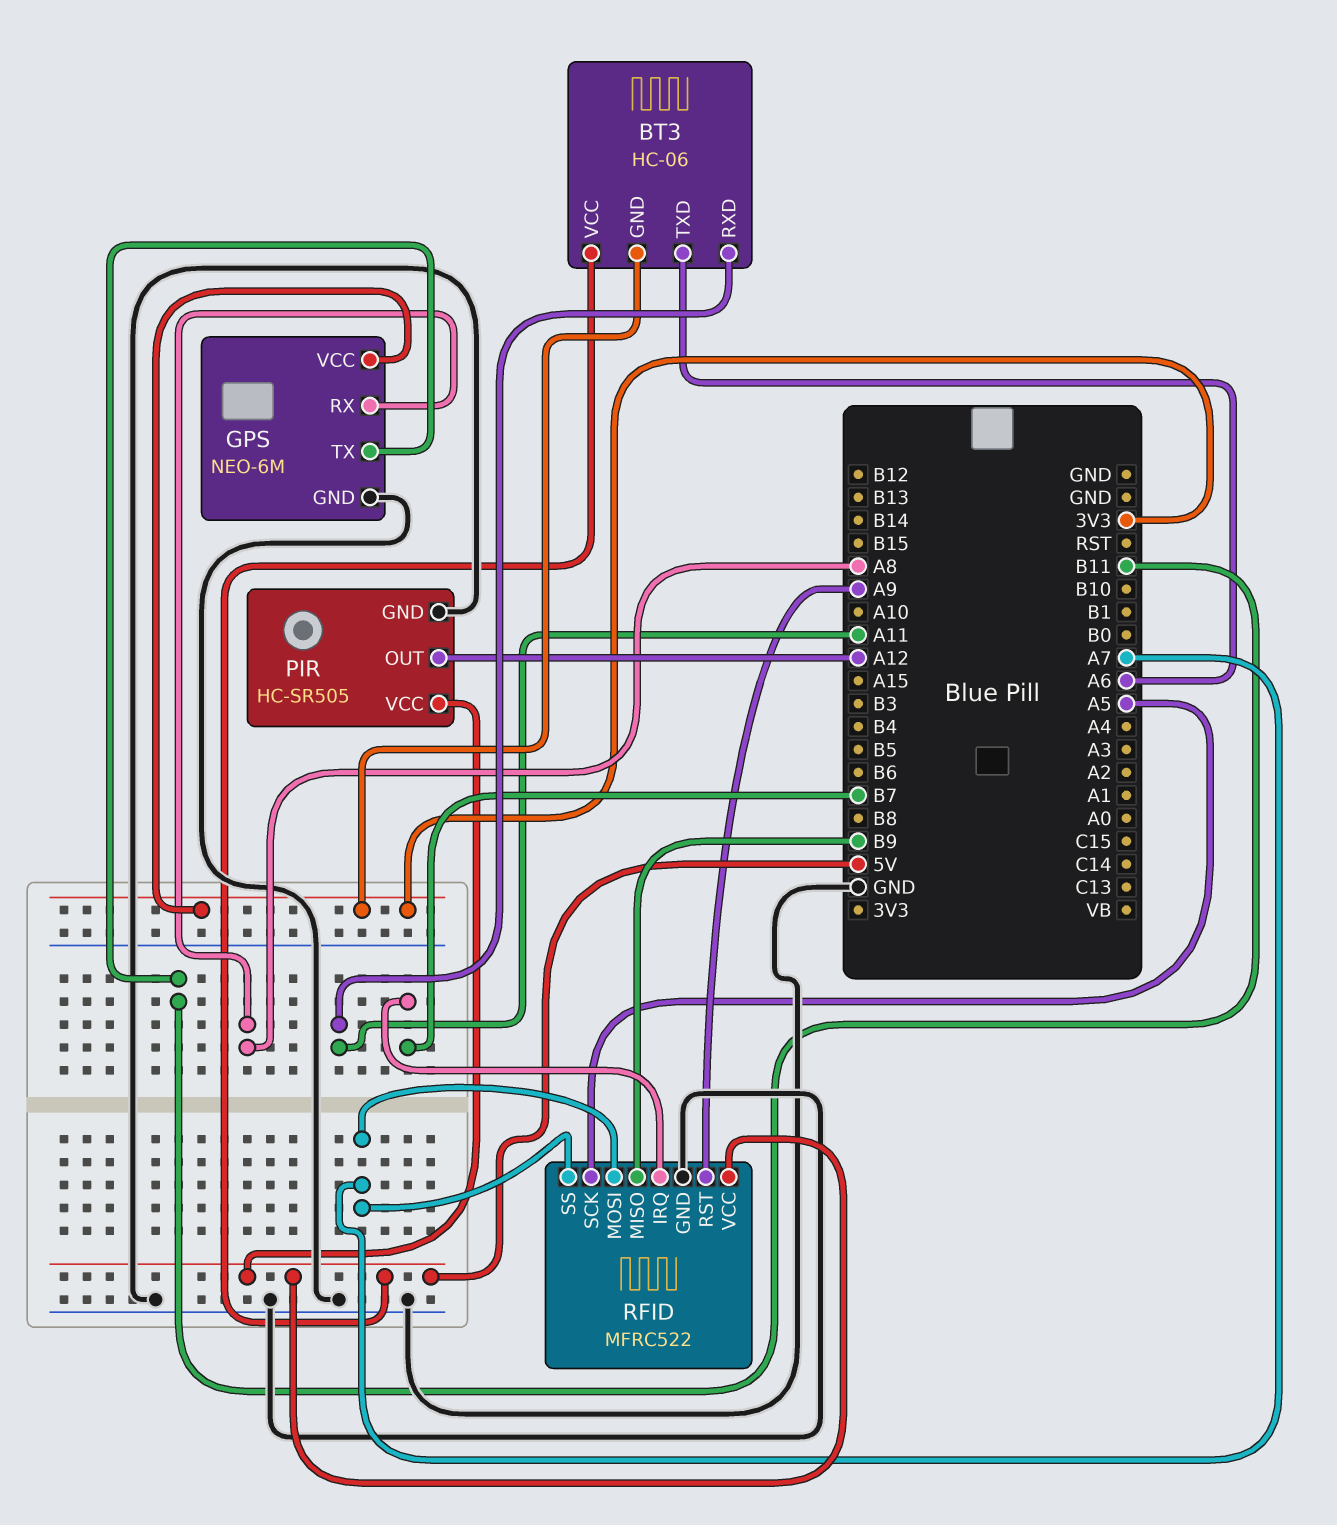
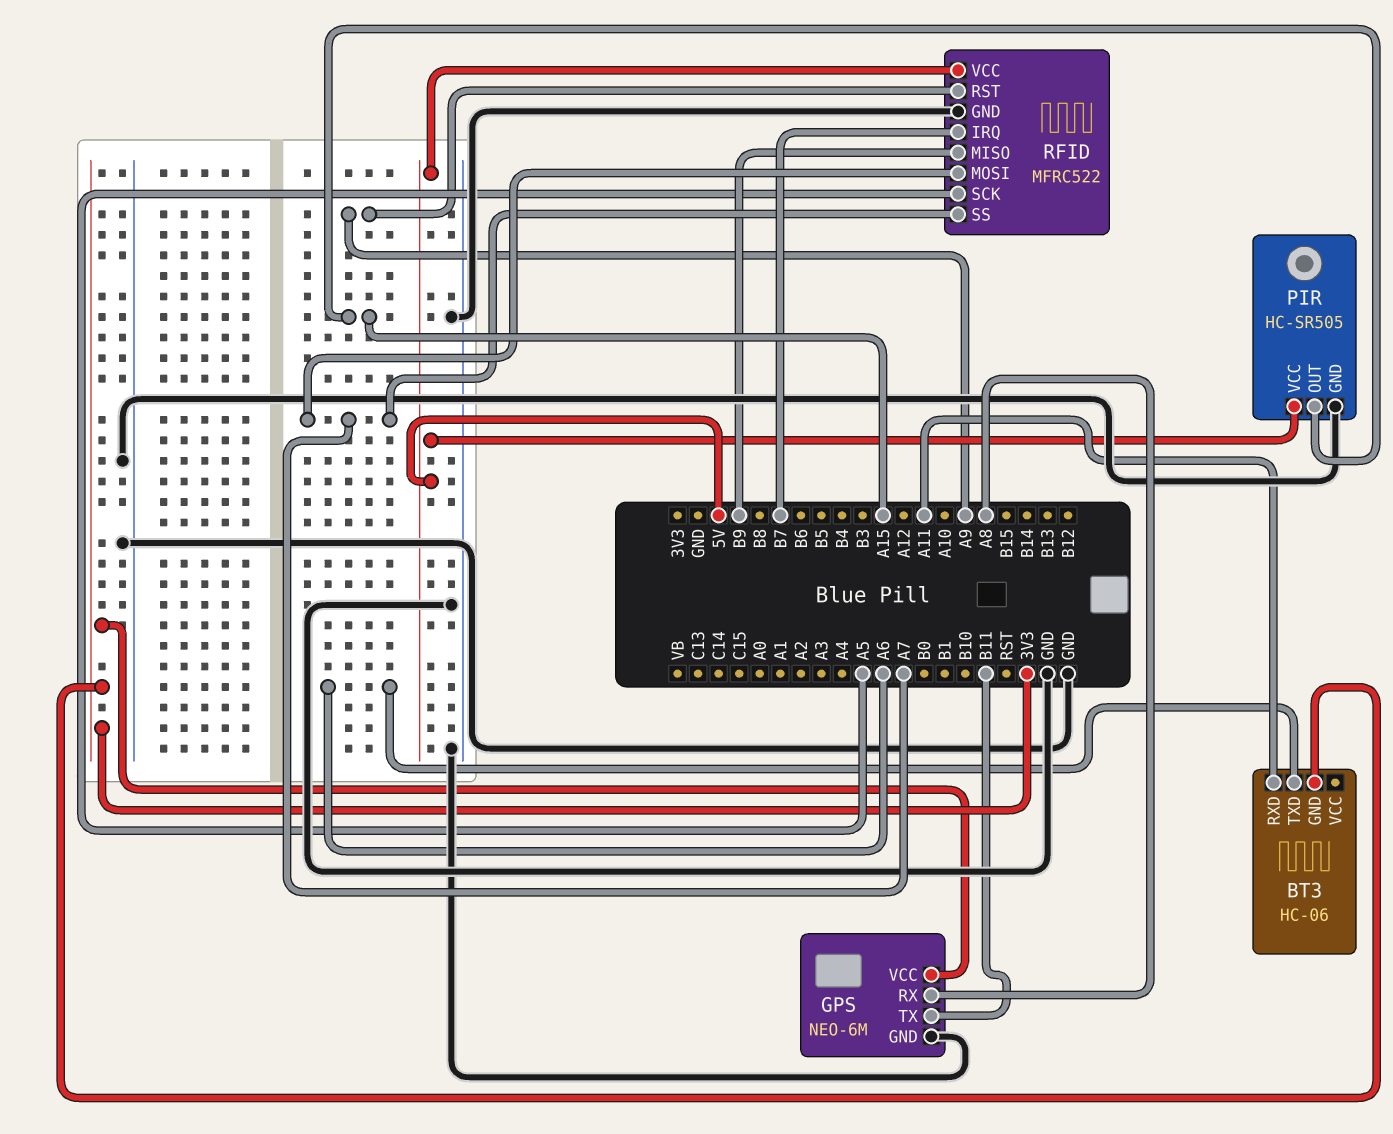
BT3 pin VCC: 5V -> none
PIR pin OUT: A12 -> A15

